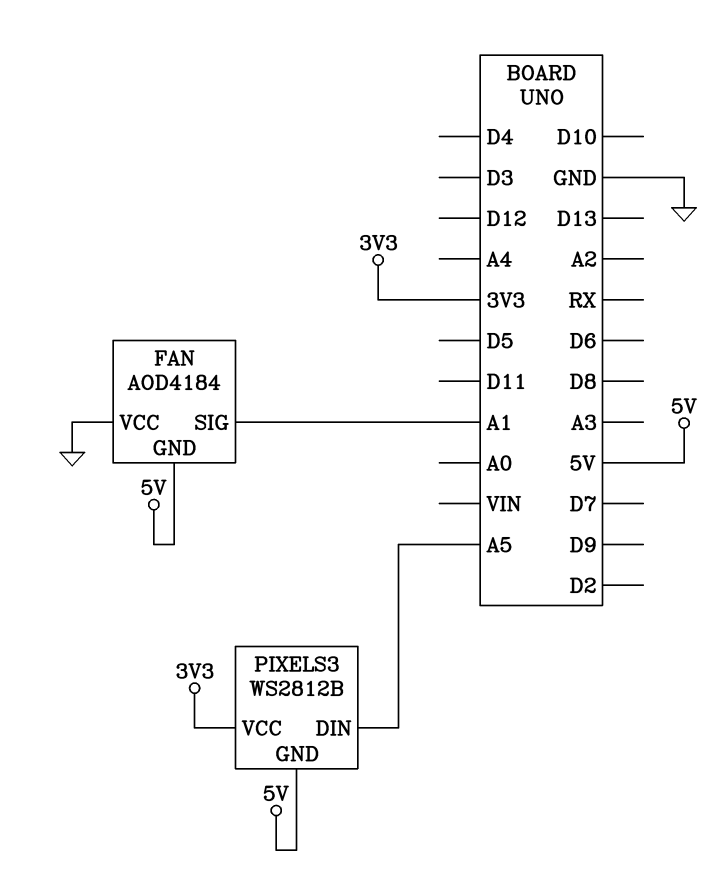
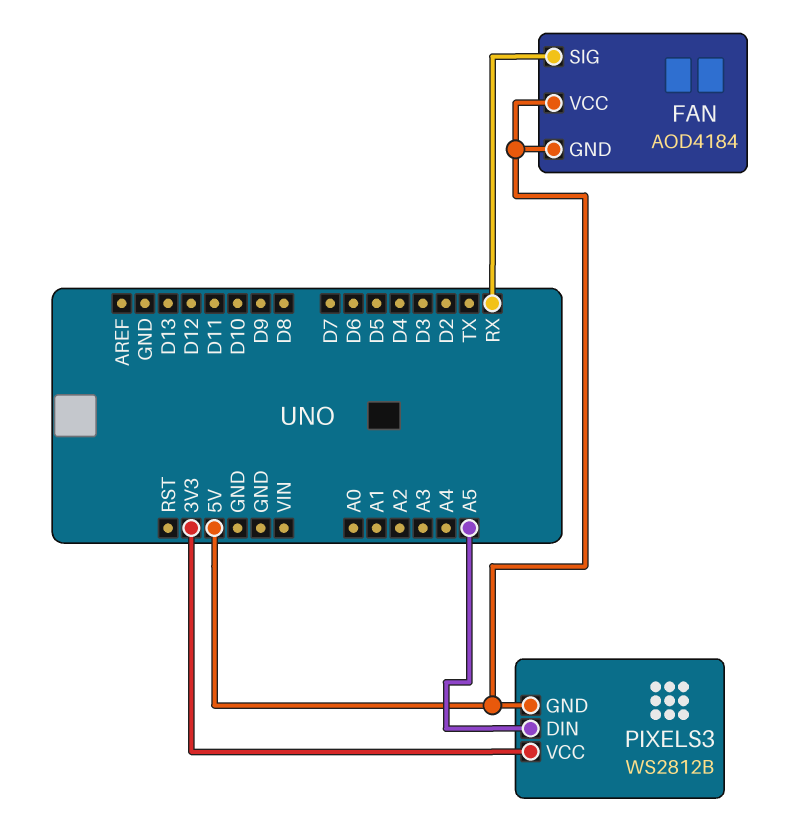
FAN pin SIG: A1 -> RX
FAN pin VCC: GND -> 5V

